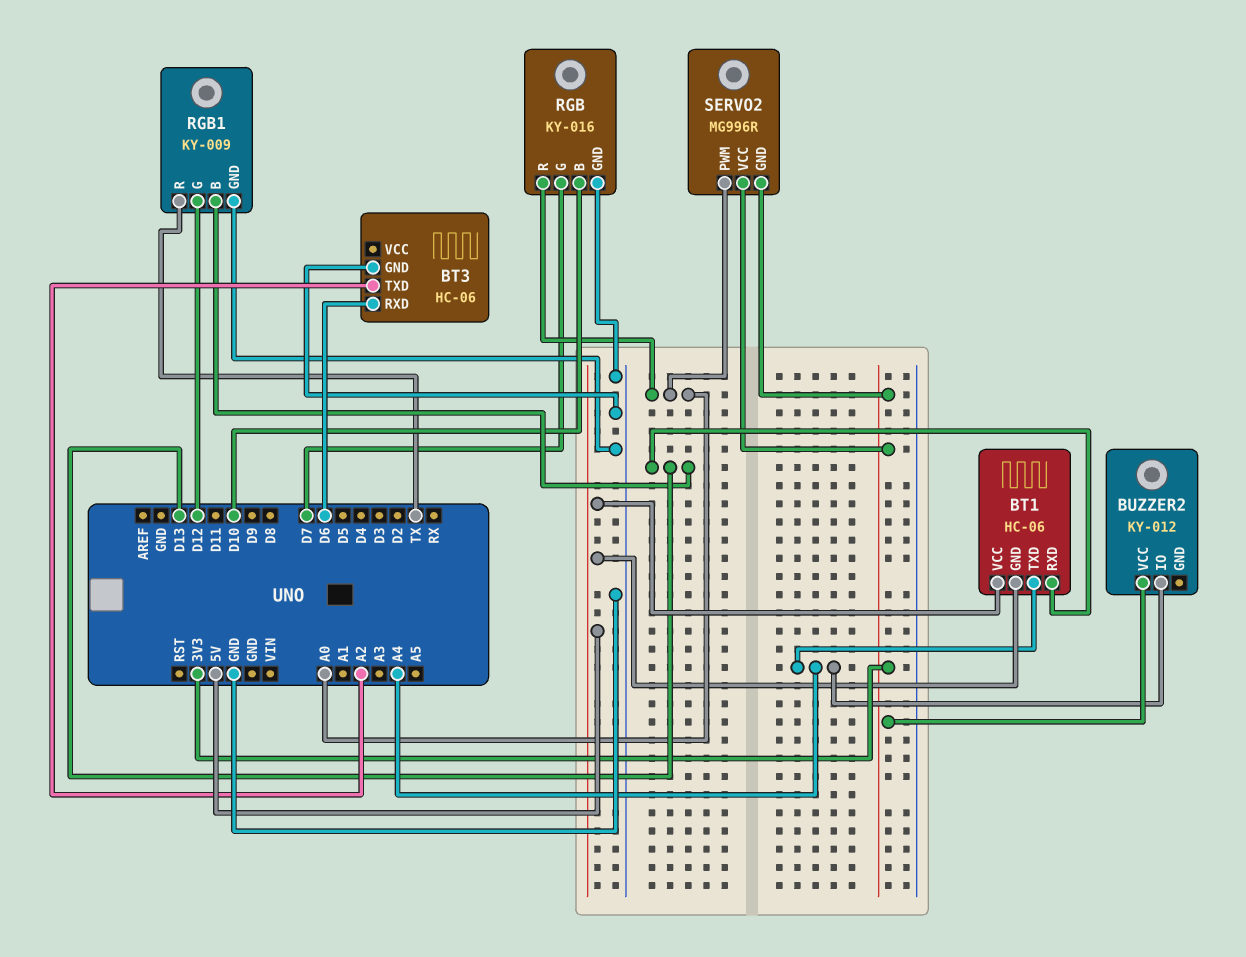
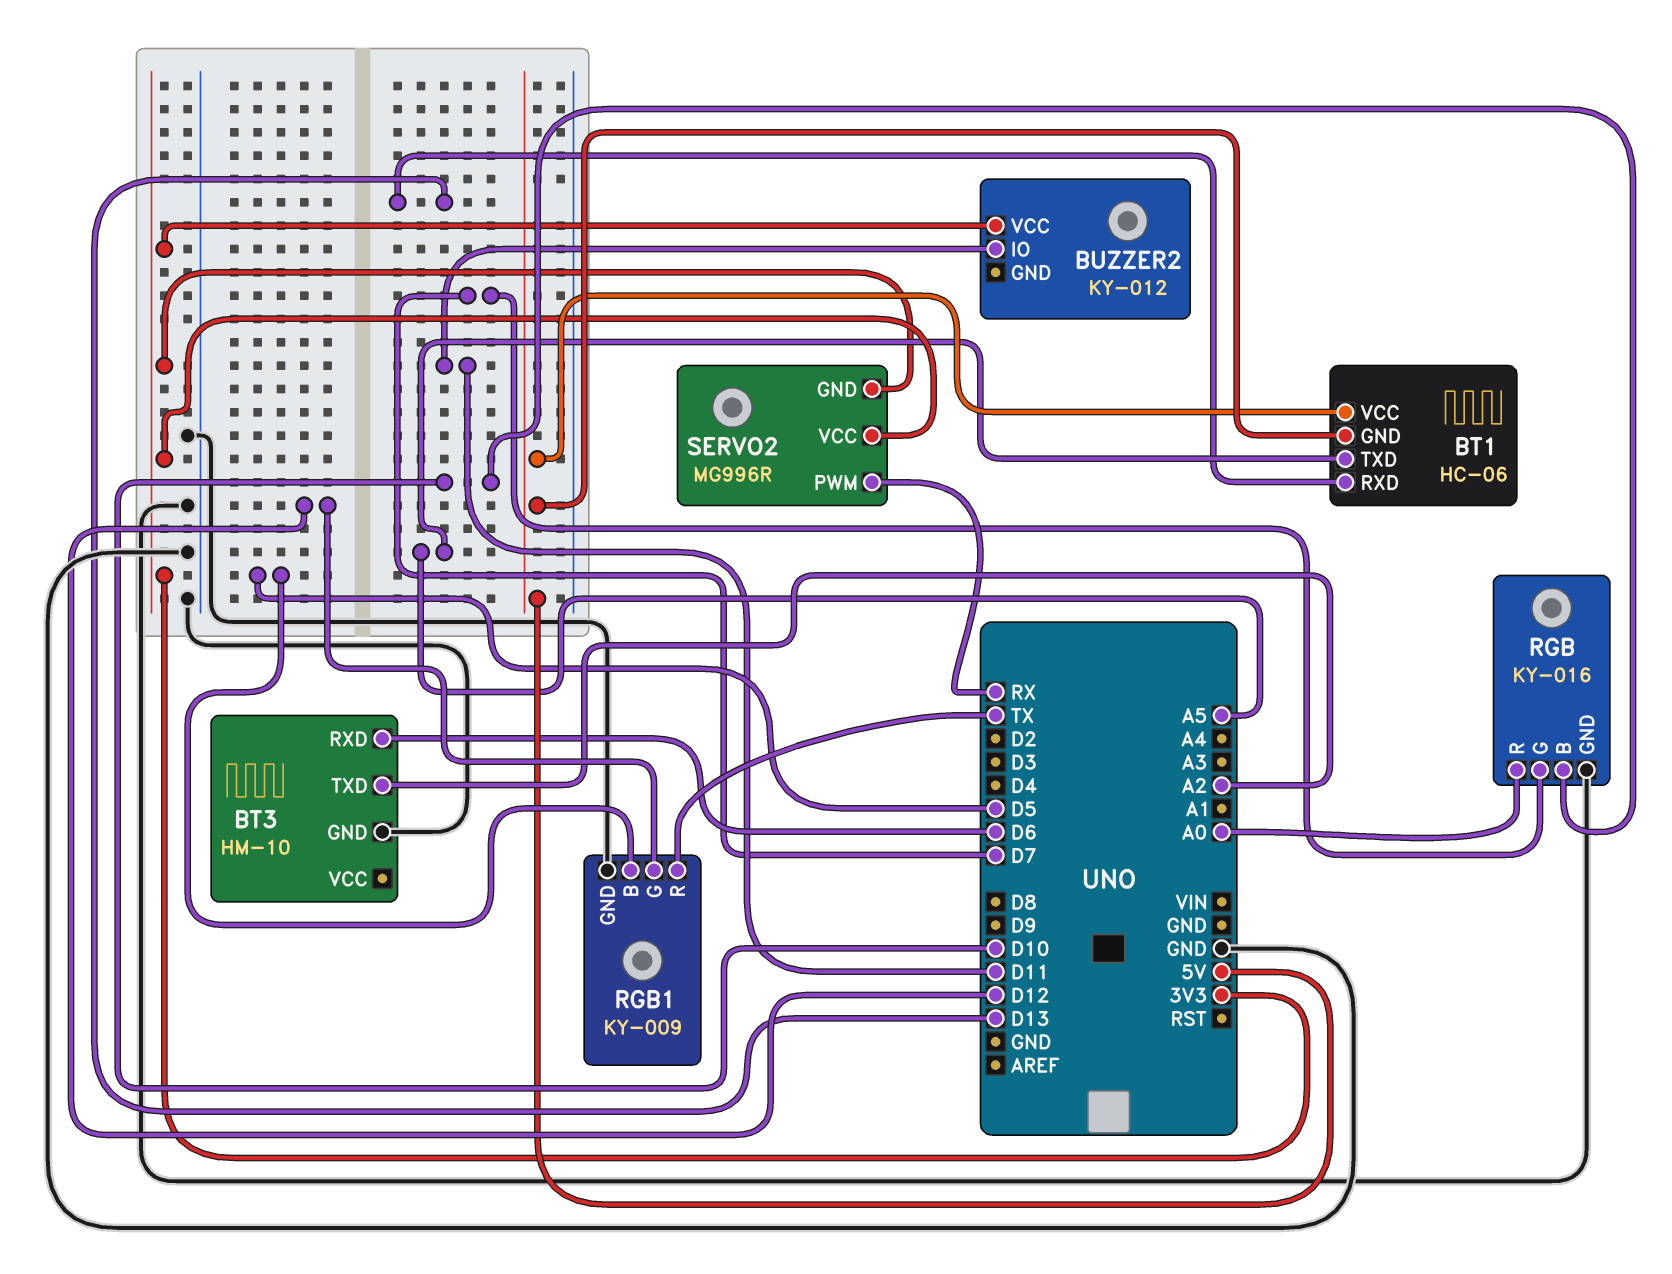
BT1 pin TXD: A4 -> A5
BT3: HC-06 -> HM-10
BUZZER2 pin IO: A4 -> D11
RGB1 pin B: D13 -> D5
SERVO2 pin PWM: A0 -> RX

